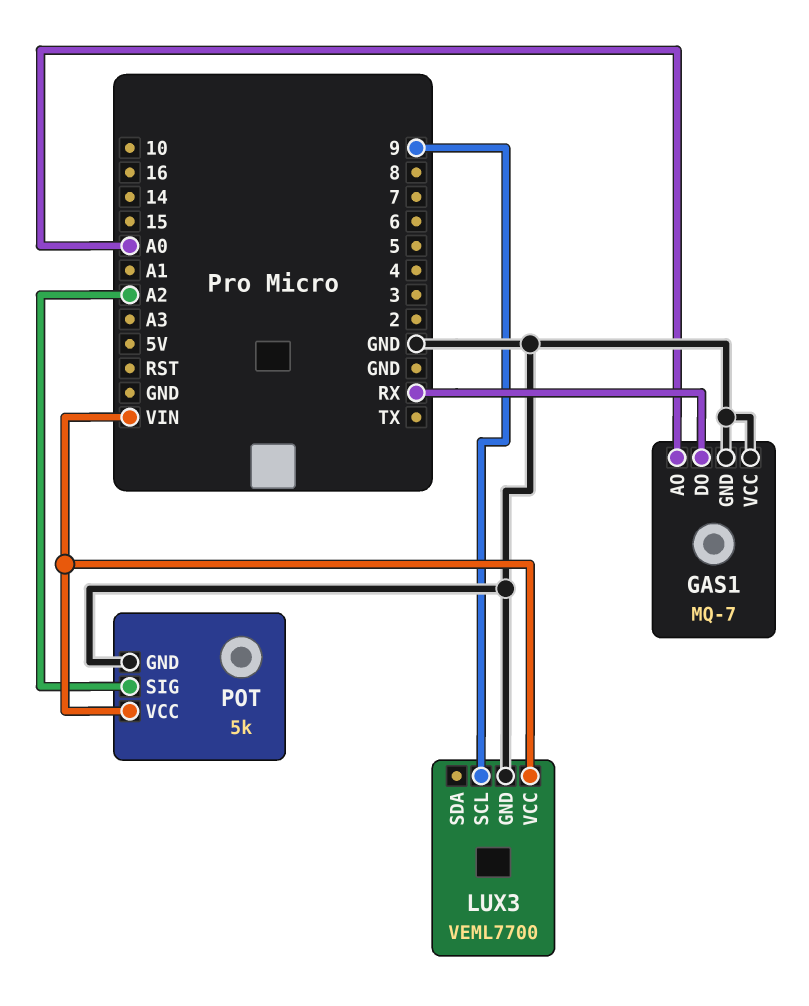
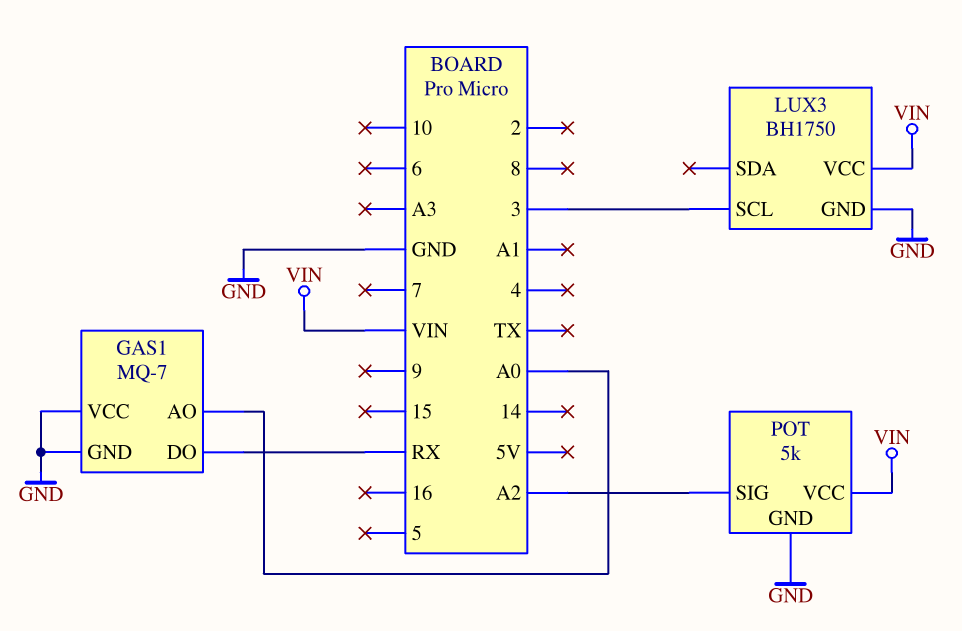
LUX3: VEML7700 -> BH1750
LUX3 pin SCL: 9 -> 3

